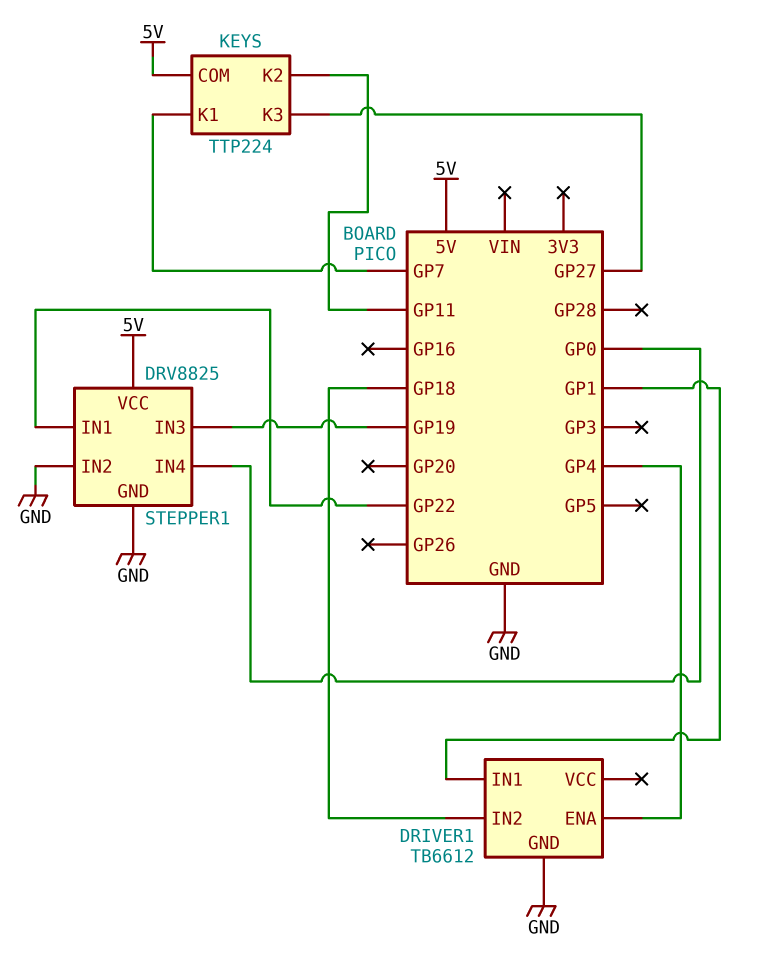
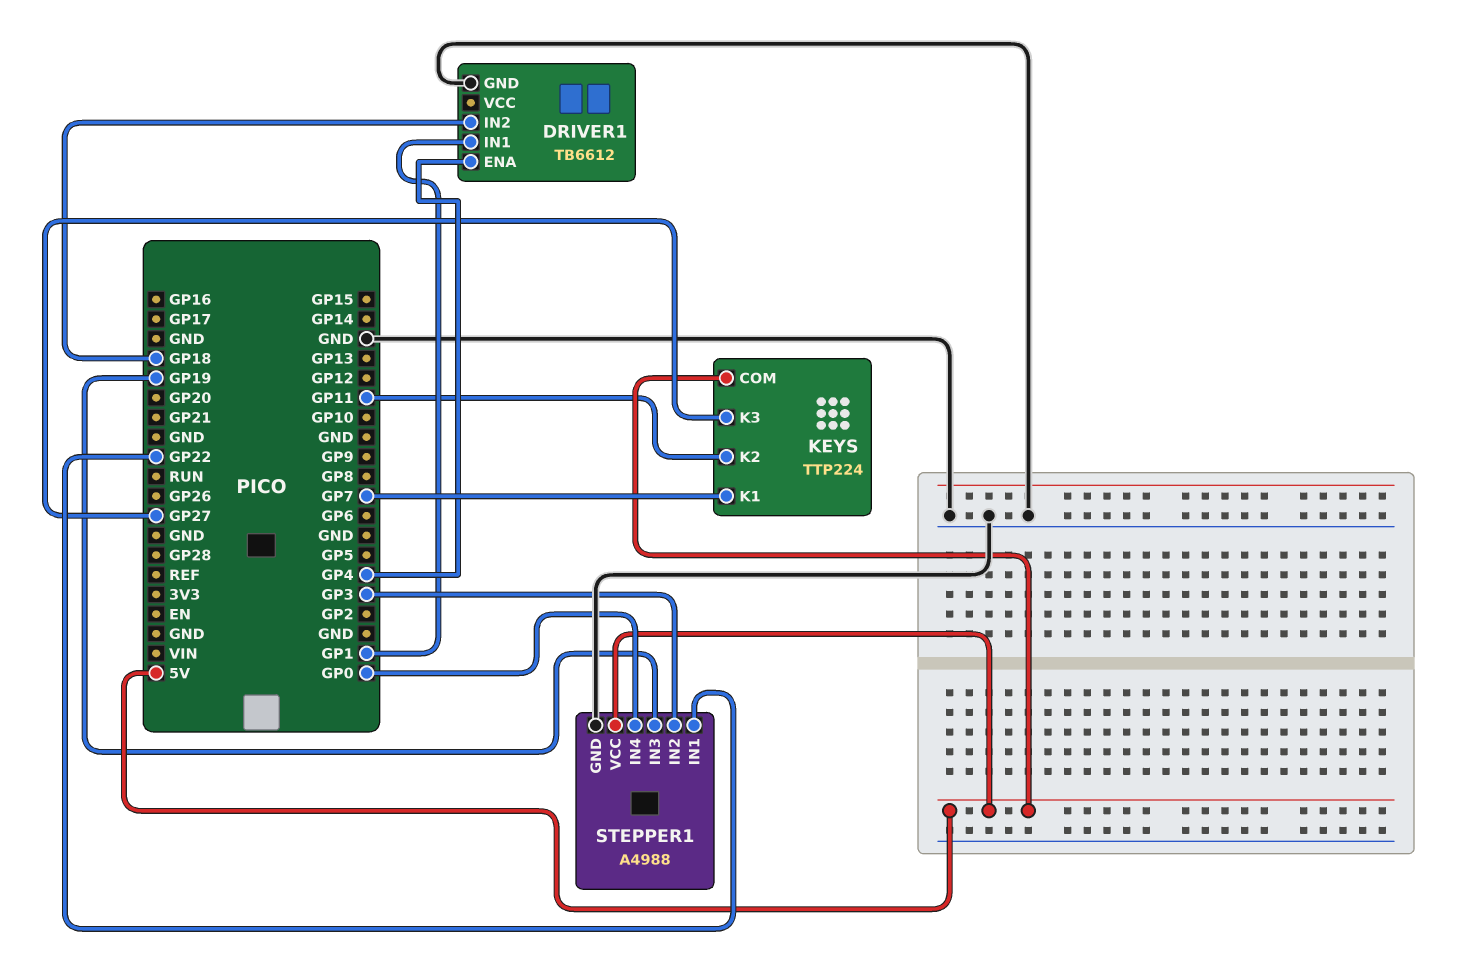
STEPPER1: DRV8825 -> A4988
STEPPER1 pin IN2: GND -> GP3

